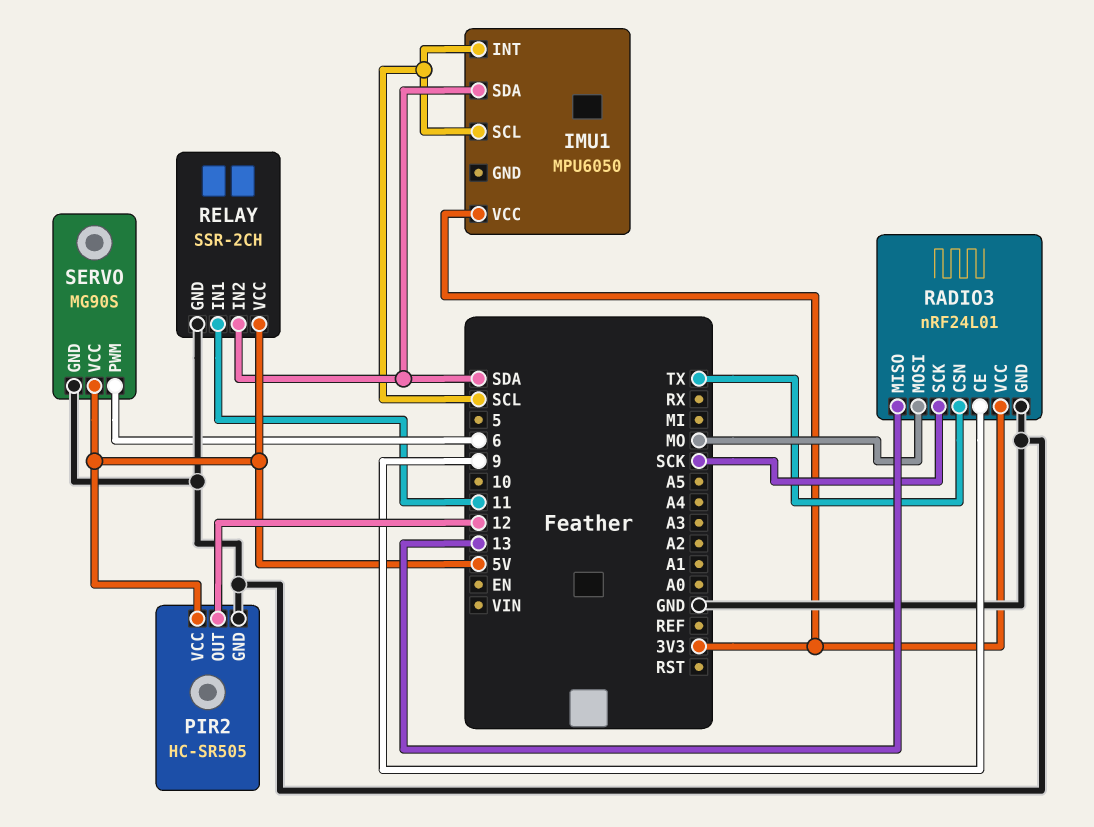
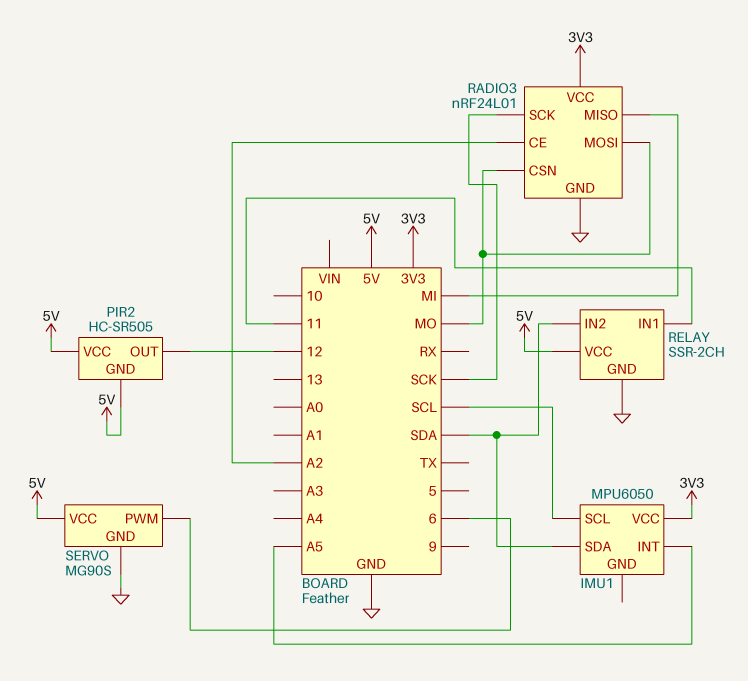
IMU1 pin INT: SCL -> A5
PIR2 pin GND: GND -> 5V
RADIO3 pin CE: 9 -> A2
RADIO3 pin CSN: TX -> MO
RADIO3 pin MISO: 13 -> MI

